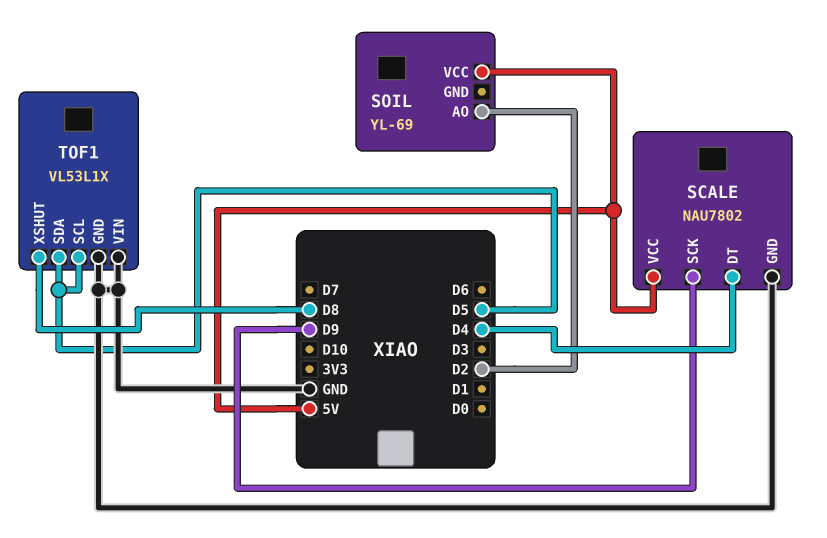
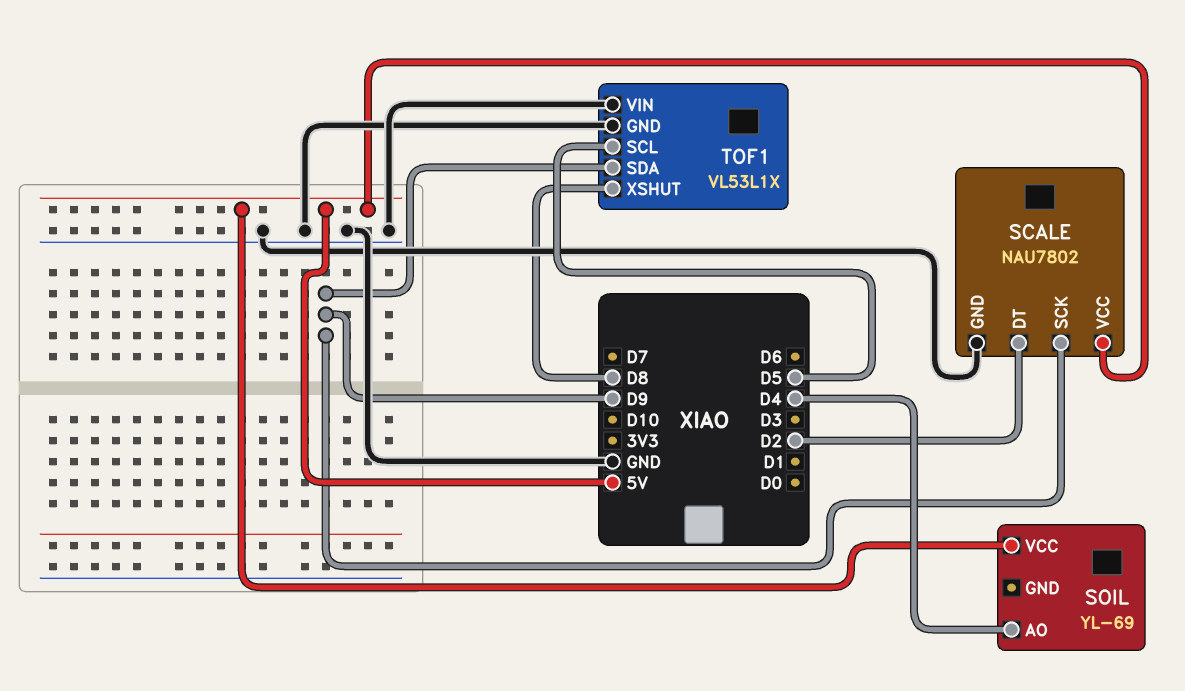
SCALE pin DT: D4 -> D2
SOIL pin AO: D2 -> D4
TOF1 pin SDA: D5 -> D9

